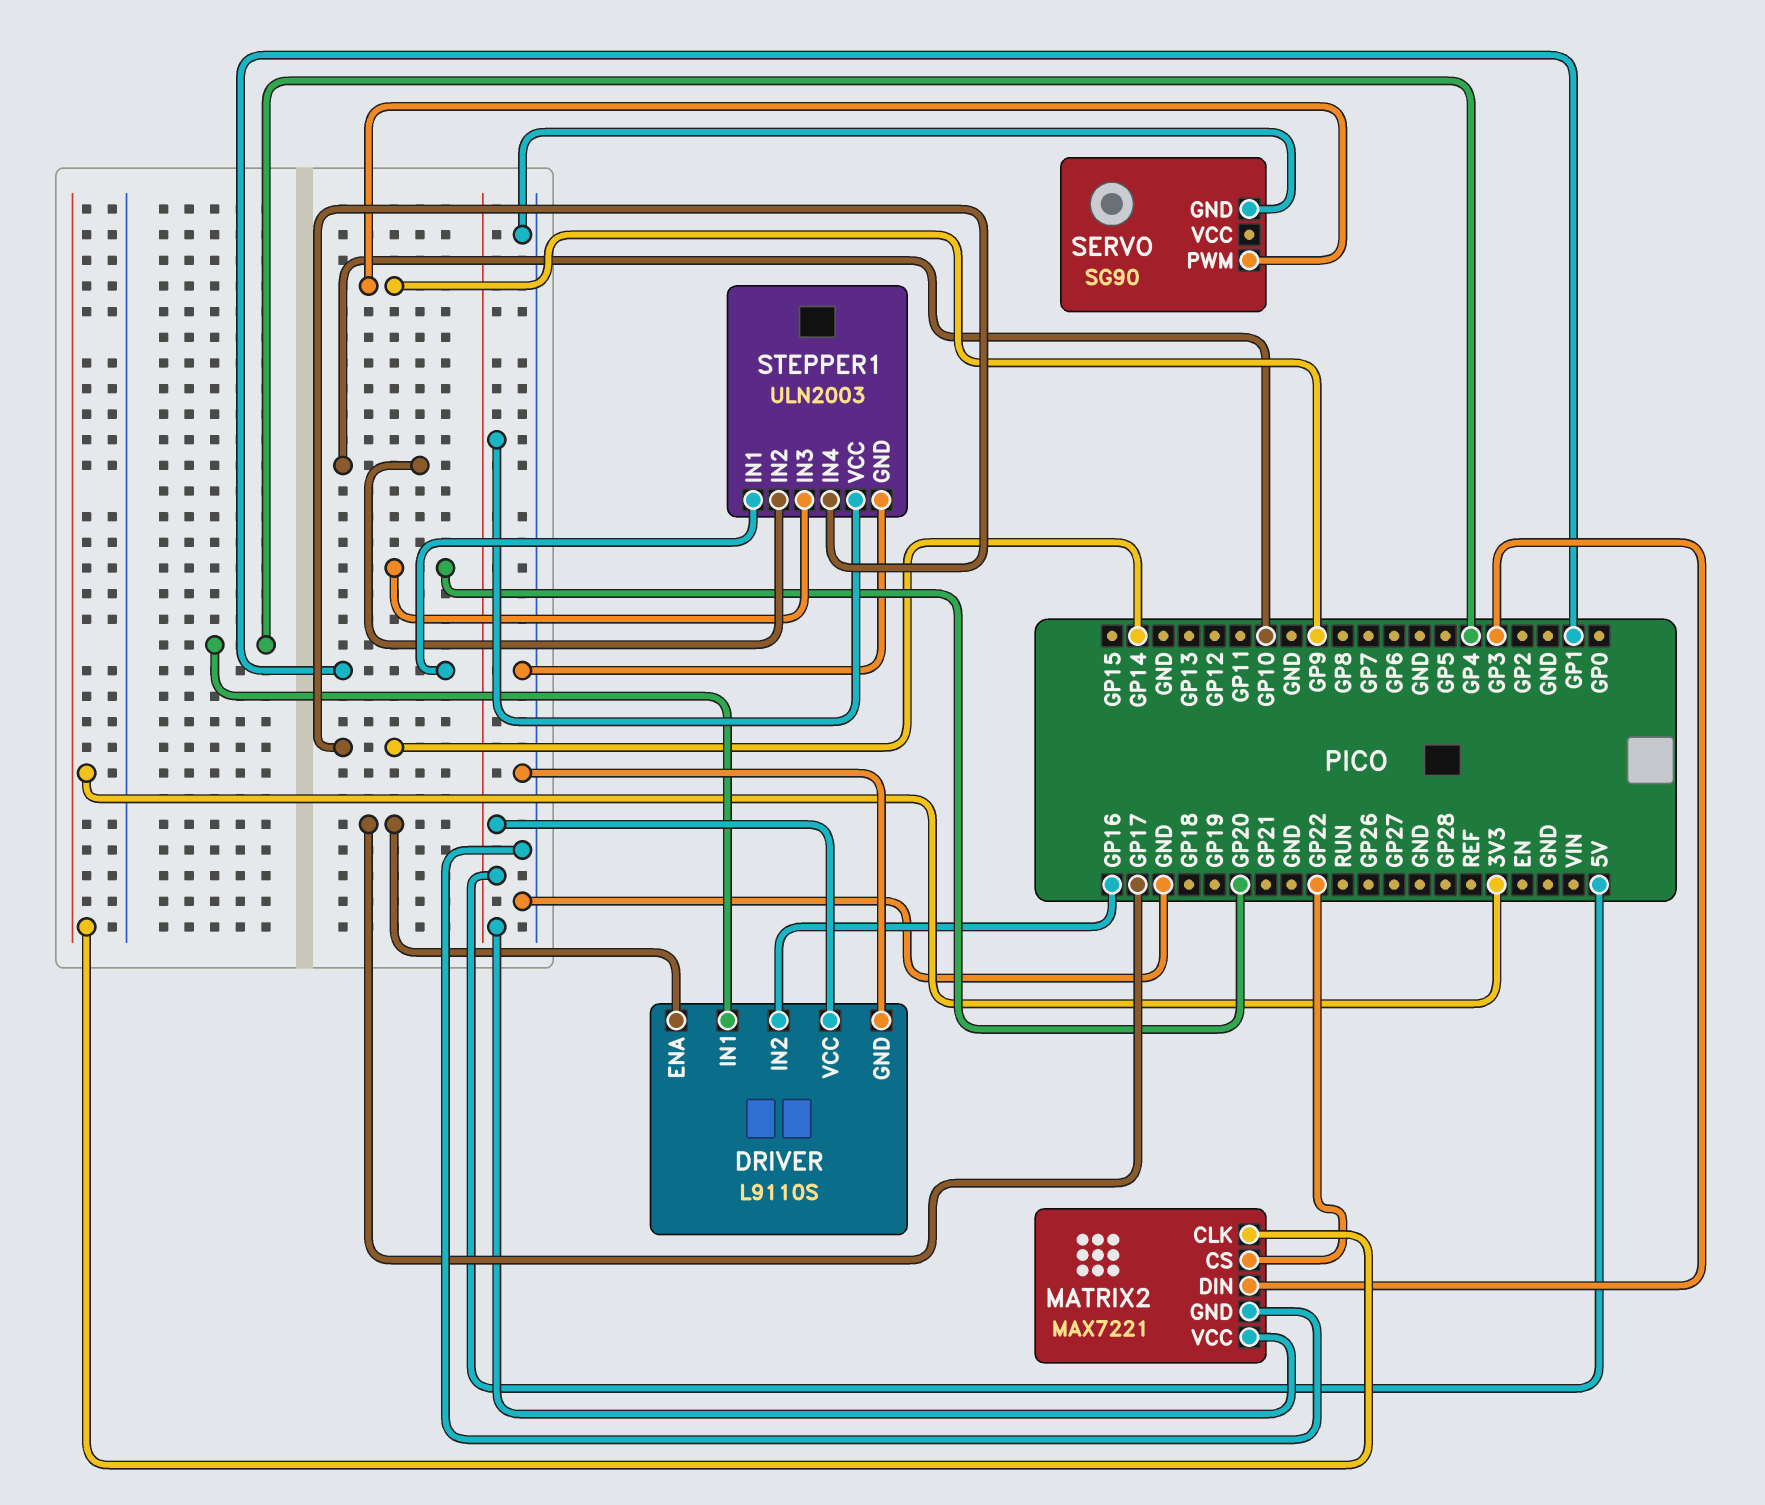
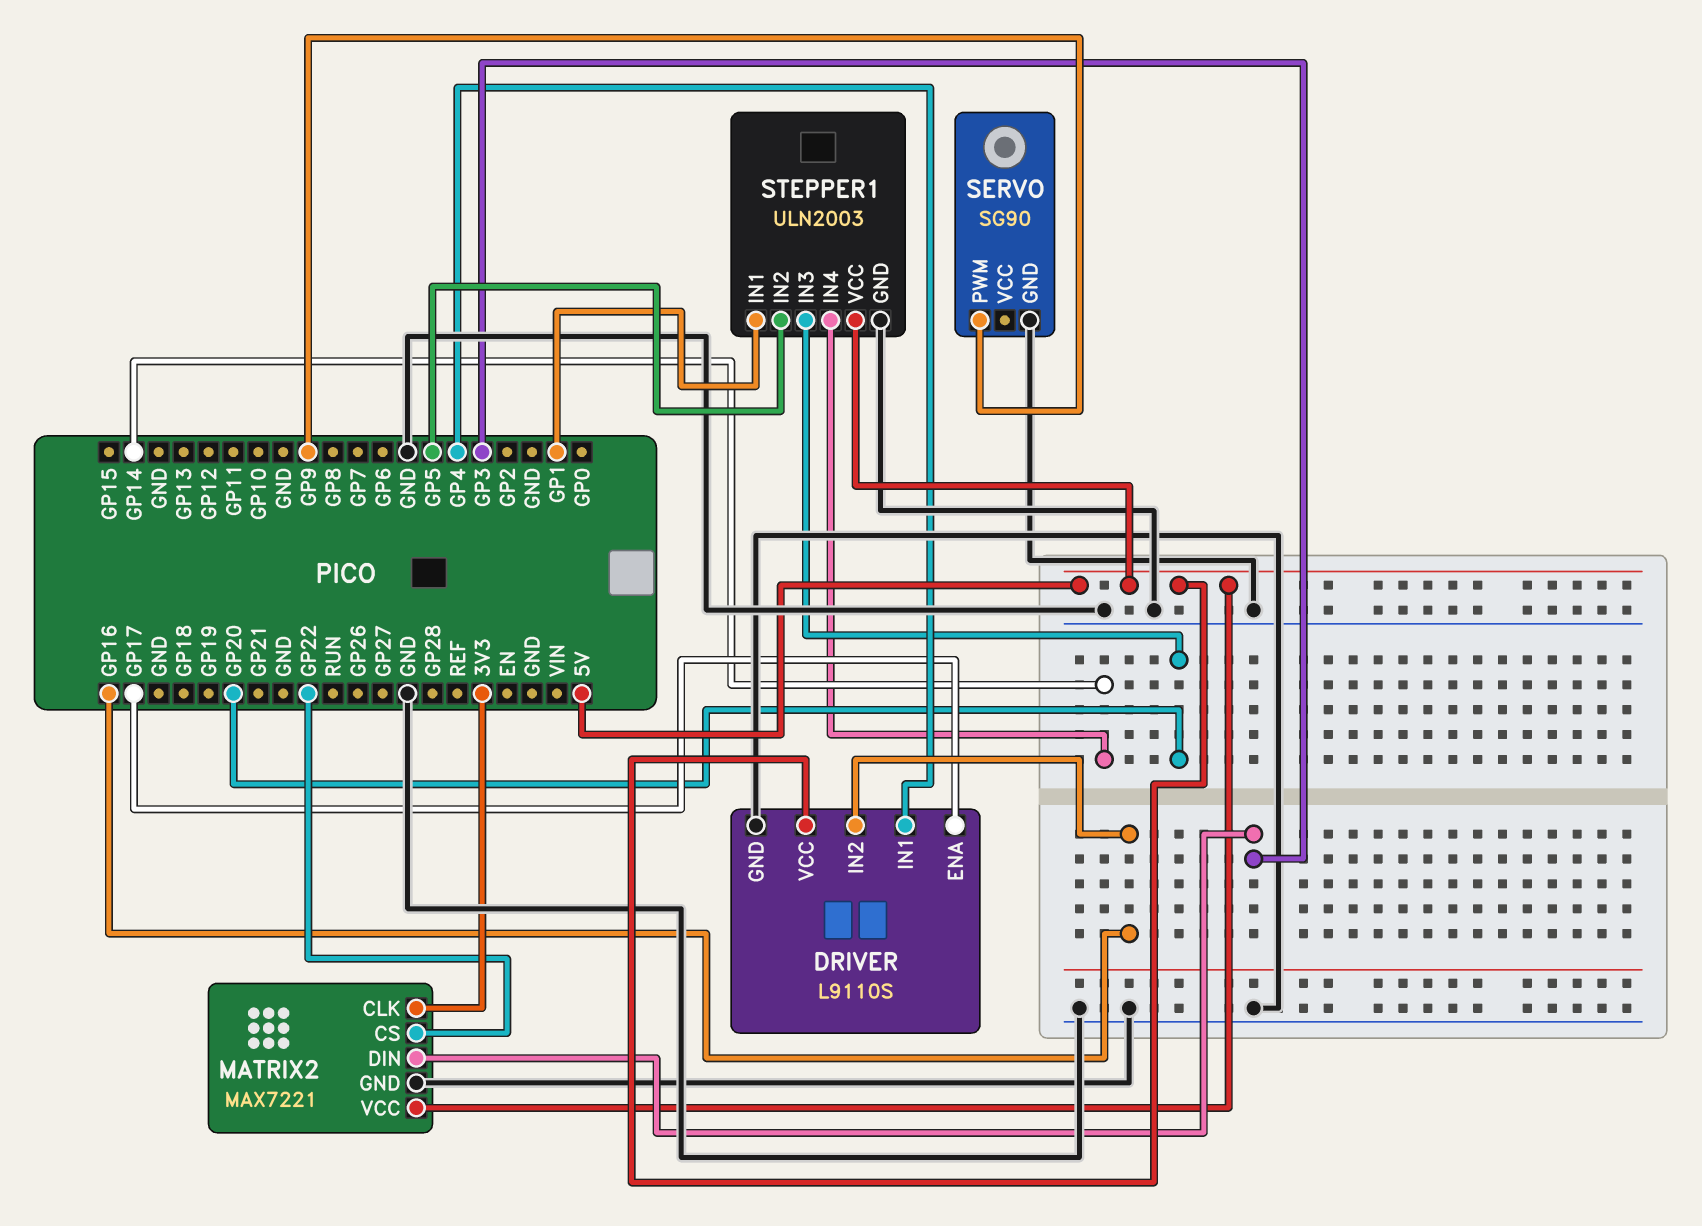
STEPPER1 pin IN2: GP10 -> GP5

